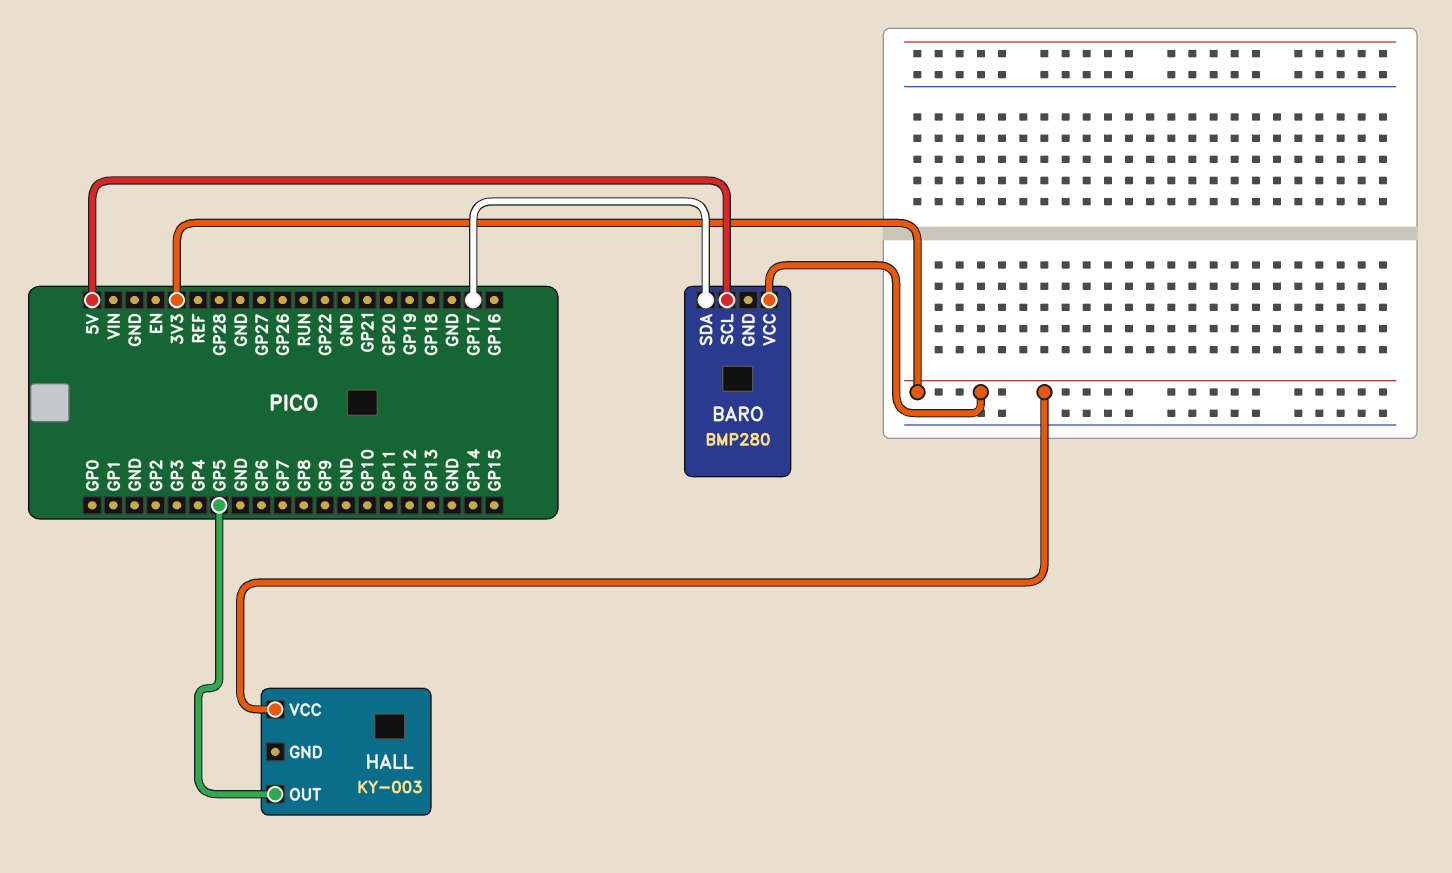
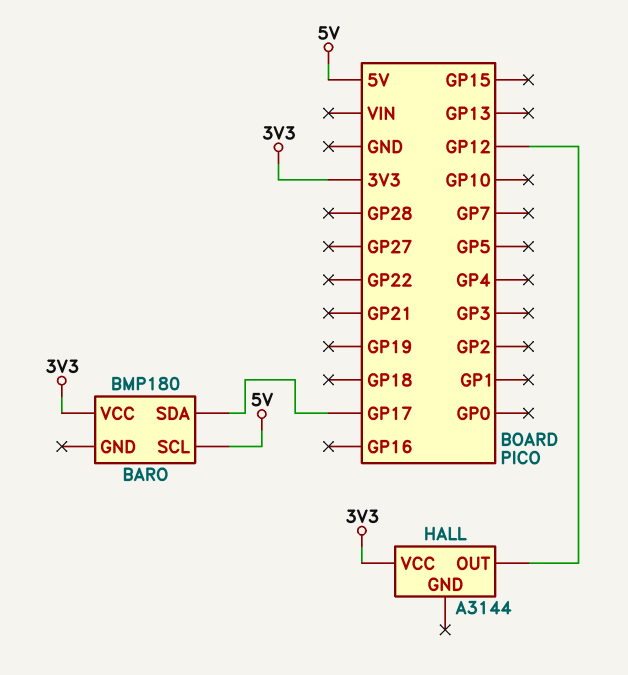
BARO: BMP280 -> BMP180
HALL: KY-003 -> A3144
HALL pin OUT: GP5 -> GP12

